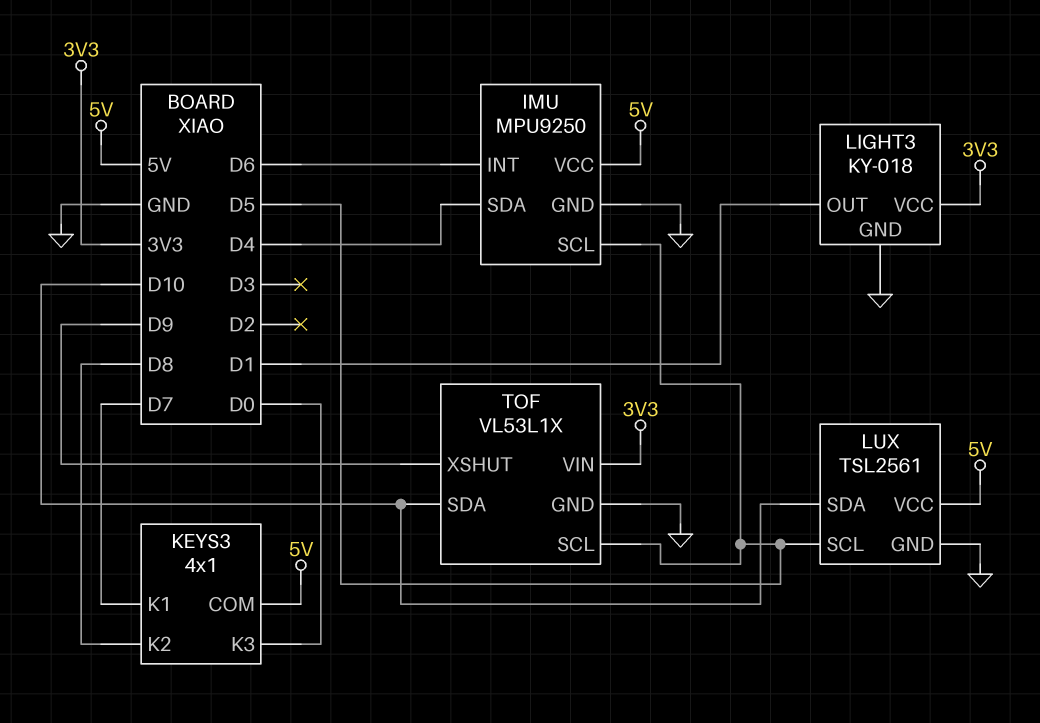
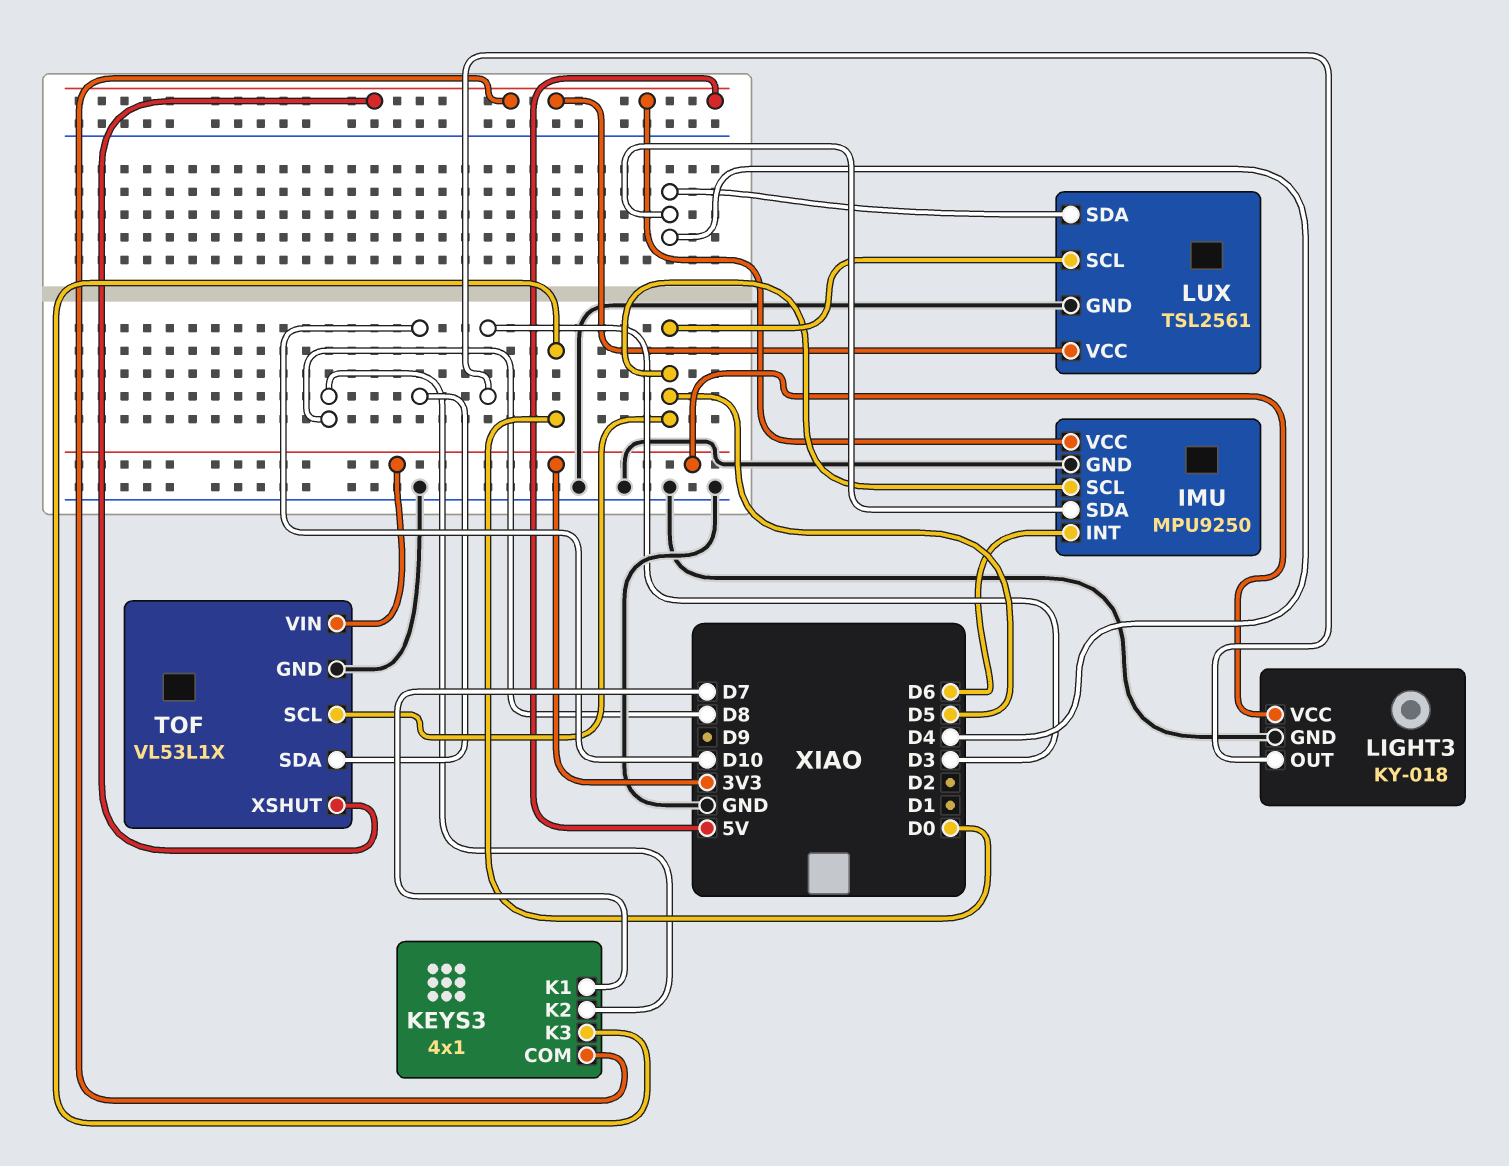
LIGHT3 pin OUT: D1 -> D3
LUX pin SDA: D10 -> D4
TOF pin XSHUT: D9 -> 5V

